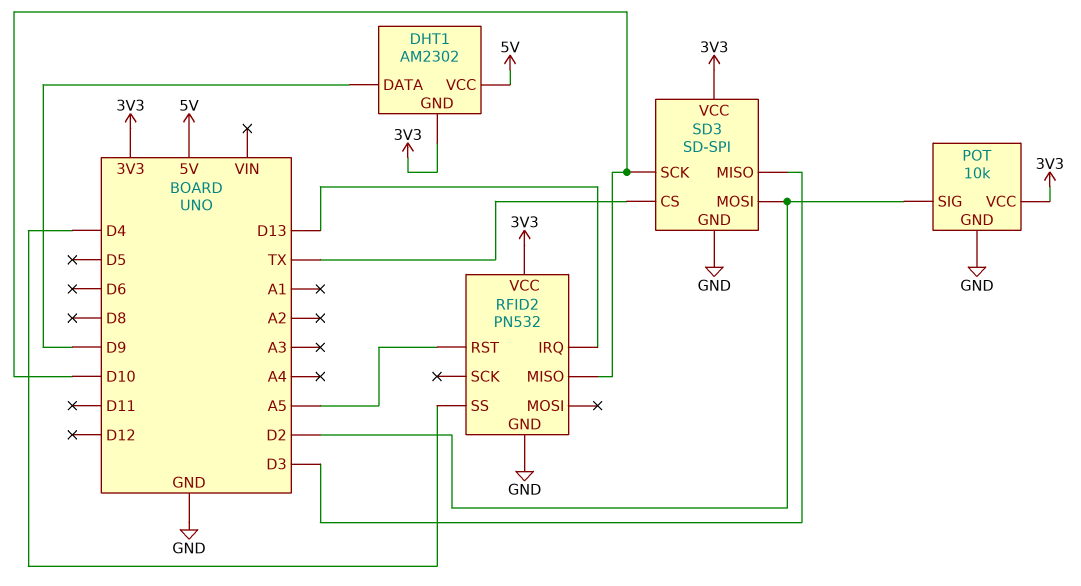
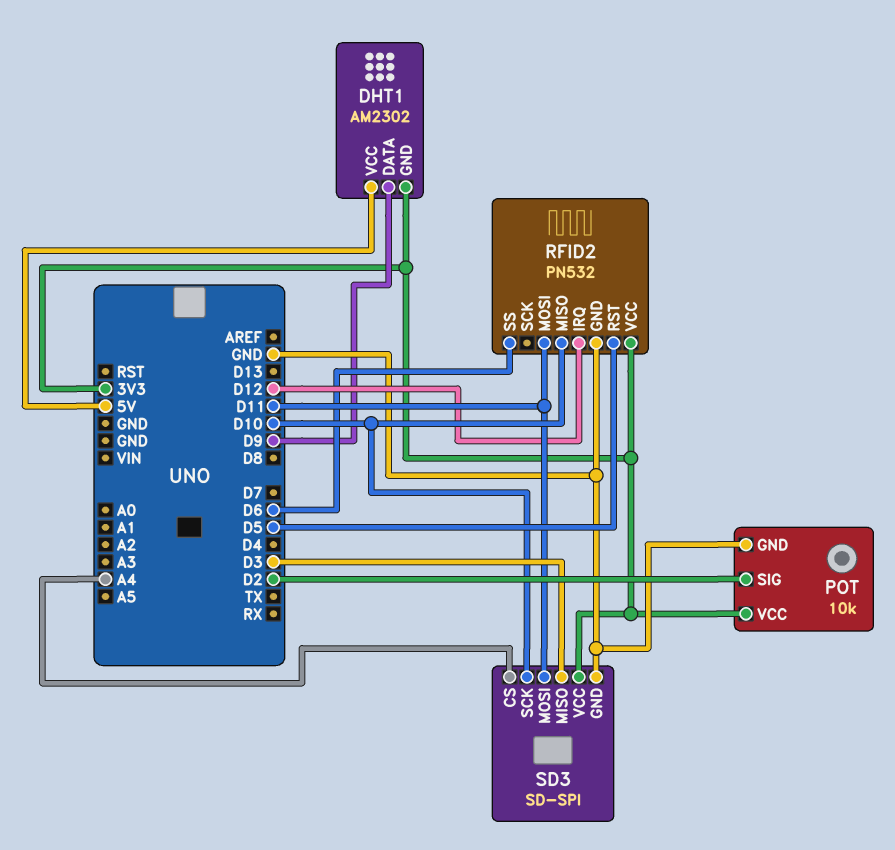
RFID2 pin IRQ: D13 -> D12
RFID2 pin MOSI: none -> D11
RFID2 pin RST: A5 -> D5
RFID2 pin SS: D4 -> D6
SD3 pin CS: TX -> A4
SD3 pin MOSI: D2 -> D11

